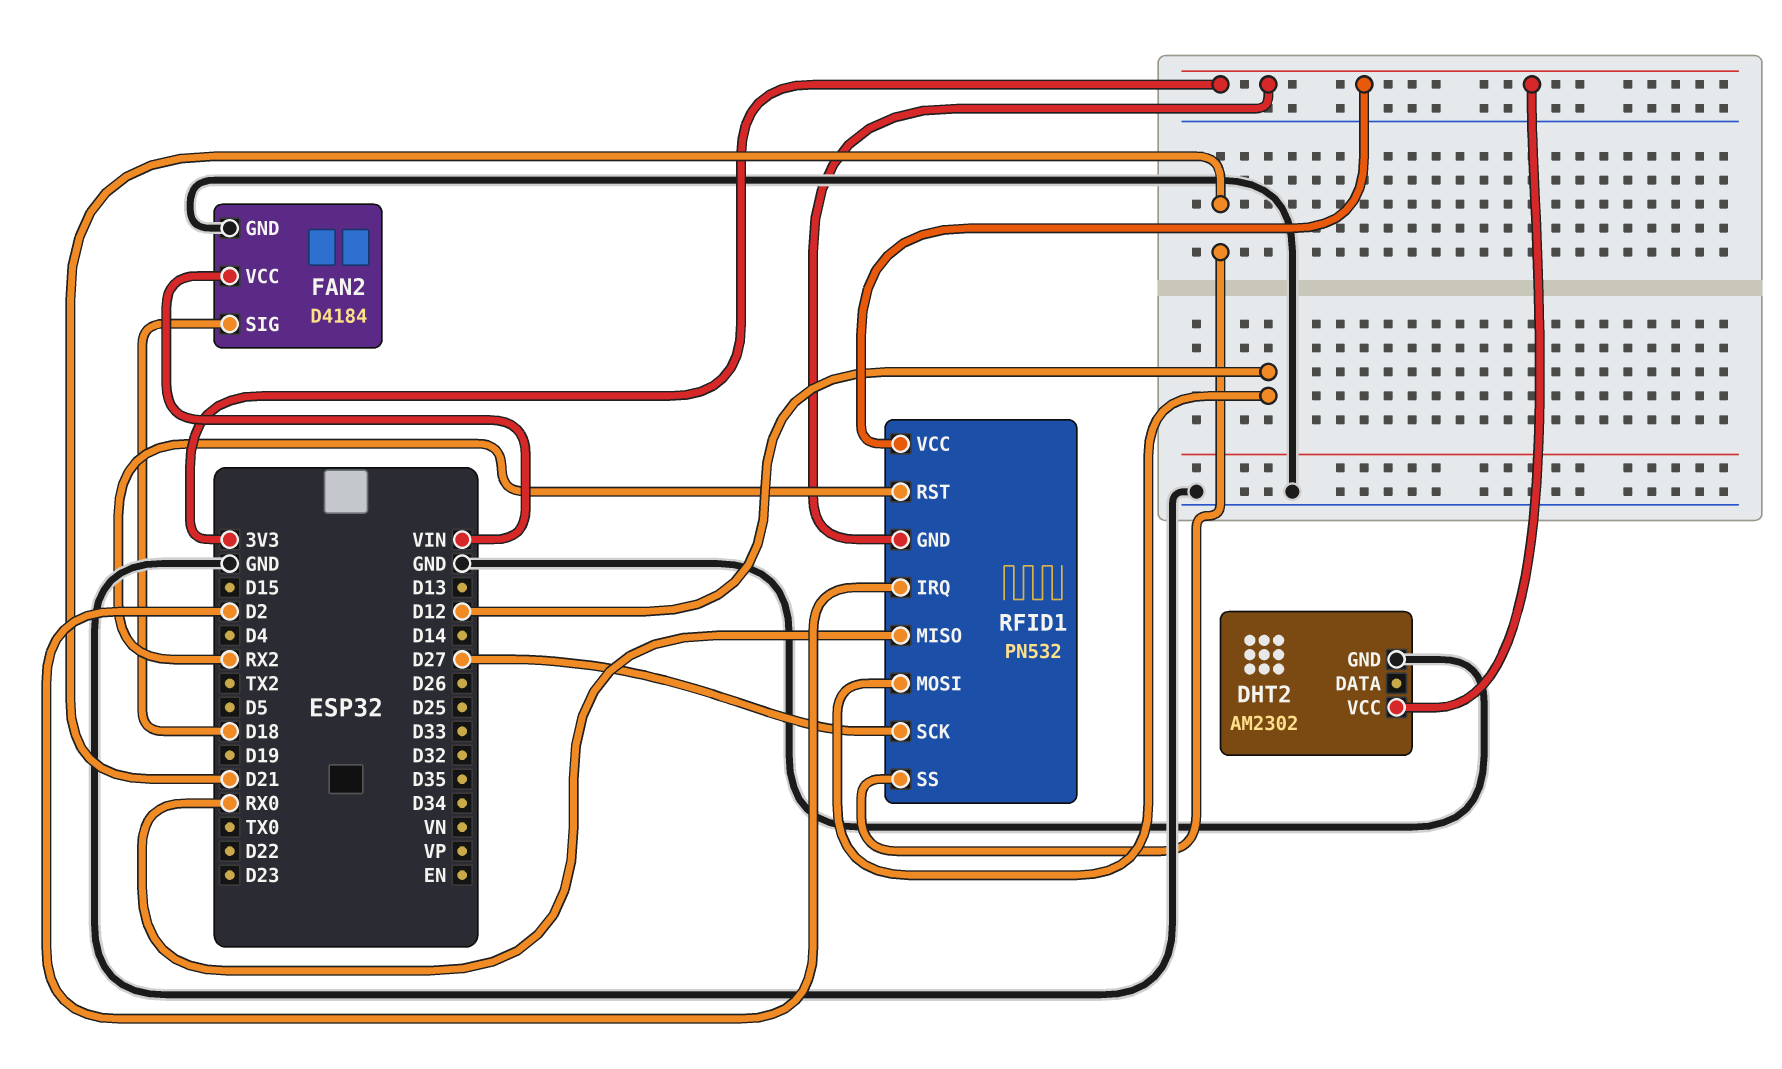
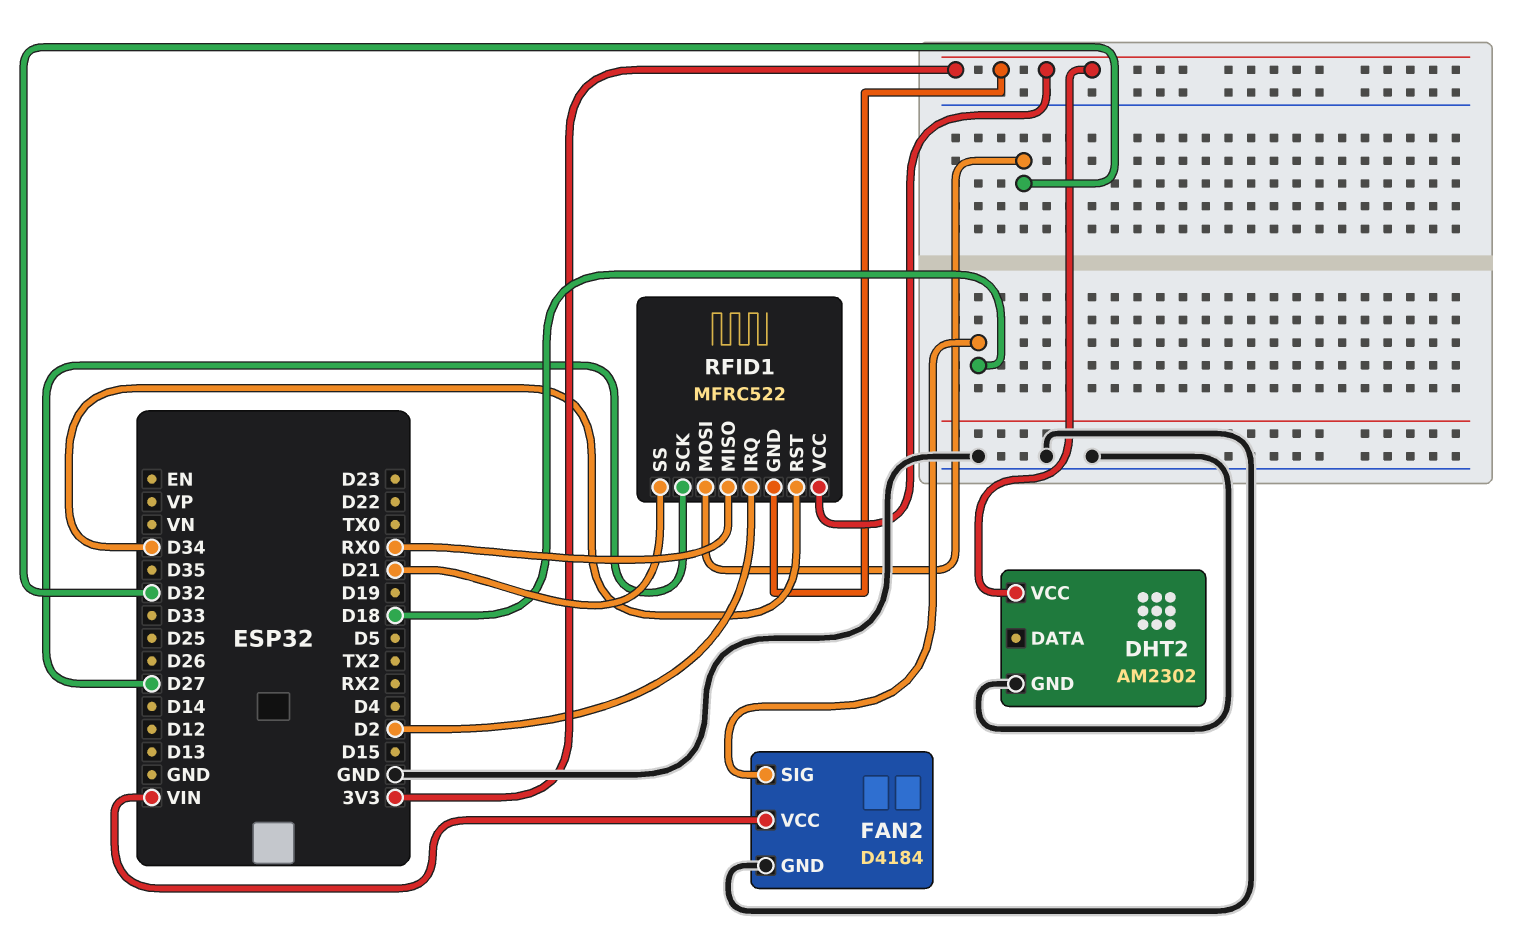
RFID1: PN532 -> MFRC522
RFID1 pin MOSI: D12 -> D32
RFID1 pin RST: RX2 -> D34

